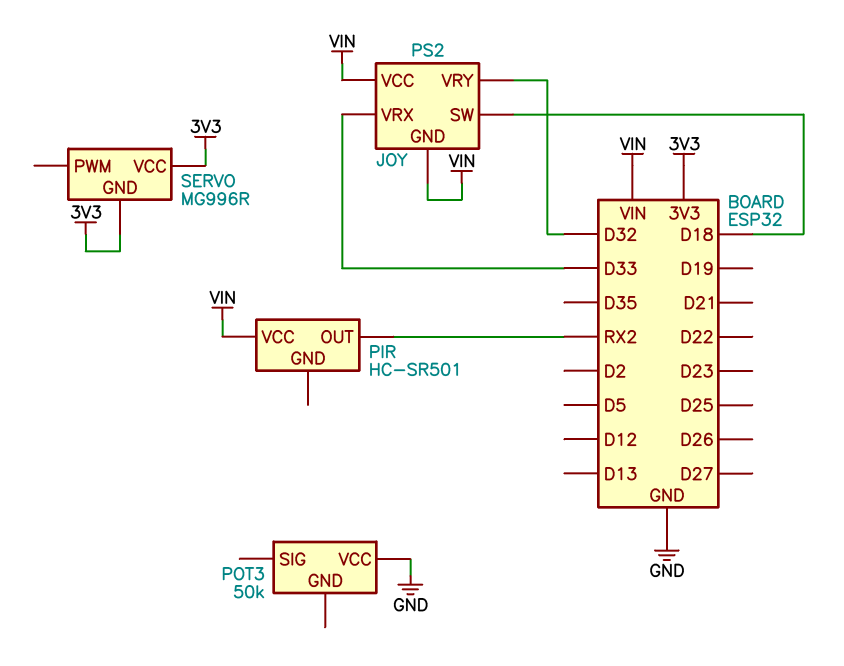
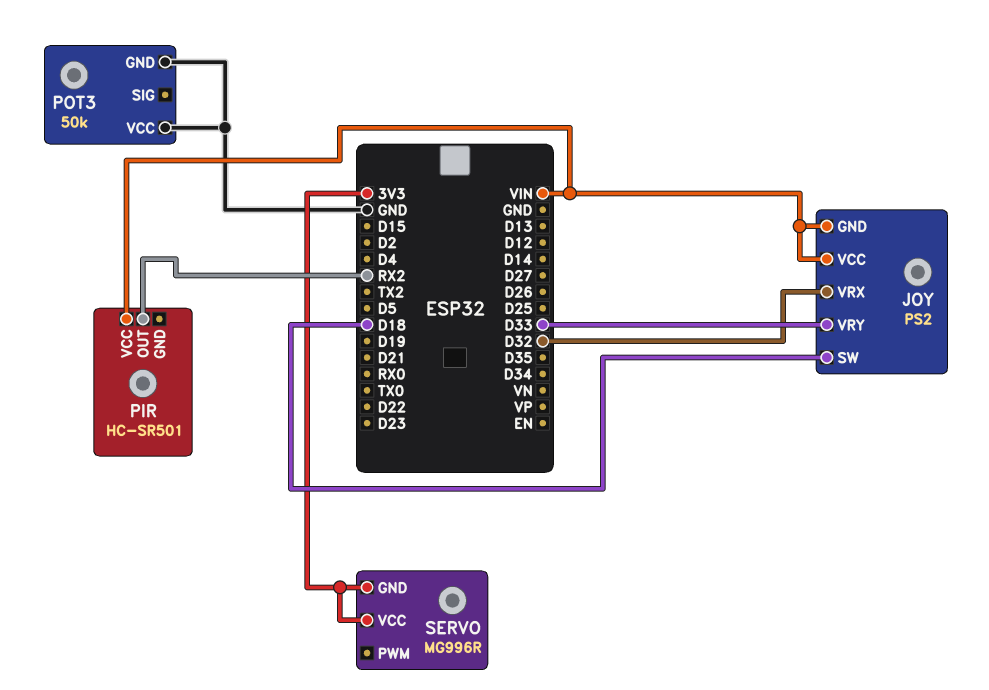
JOY pin VRX: D33 -> D32
JOY pin VRY: D32 -> D33
POT3 pin GND: none -> GND

